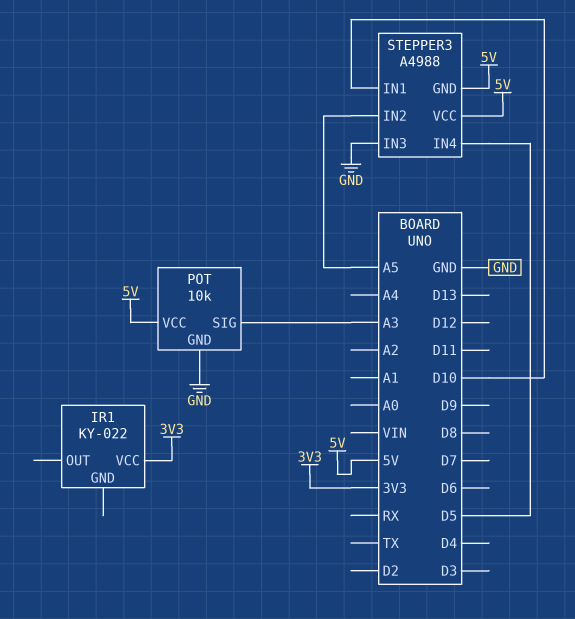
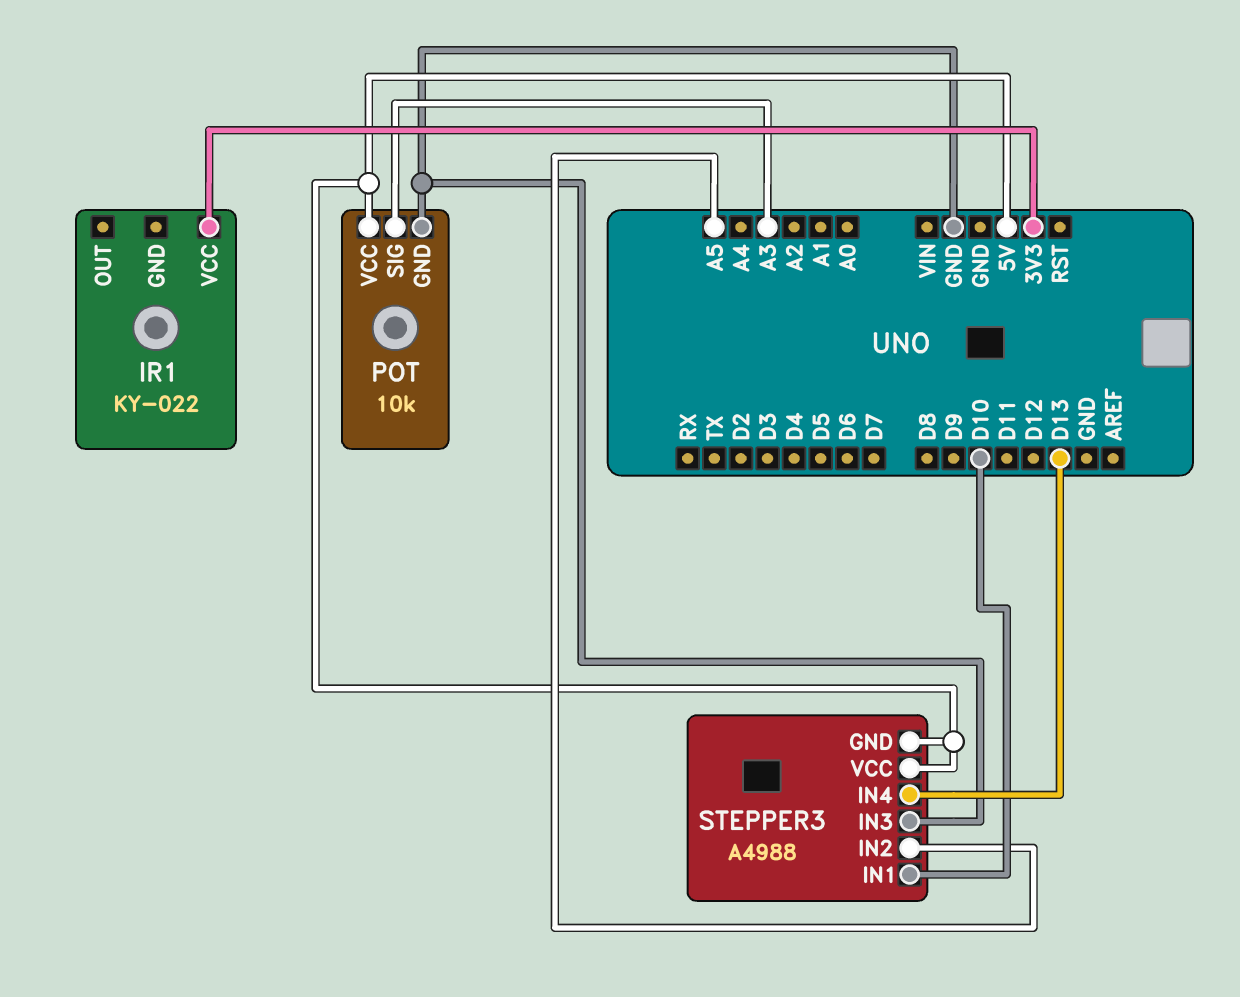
STEPPER3 pin IN4: D5 -> D13

